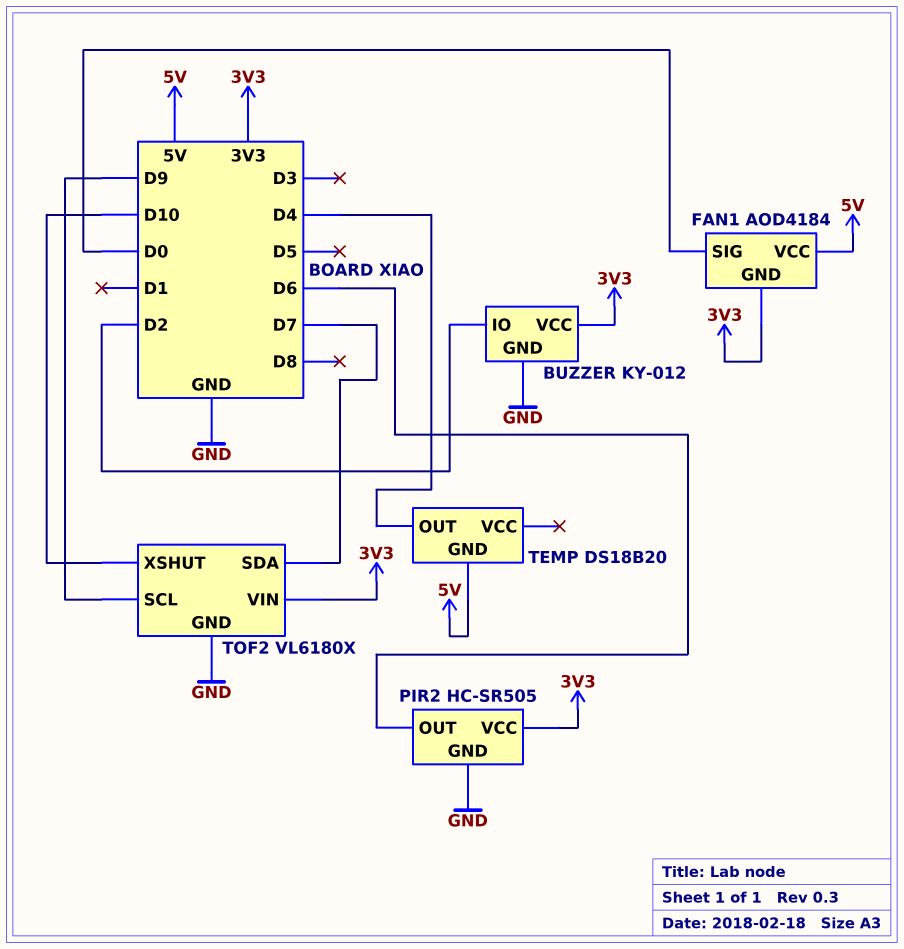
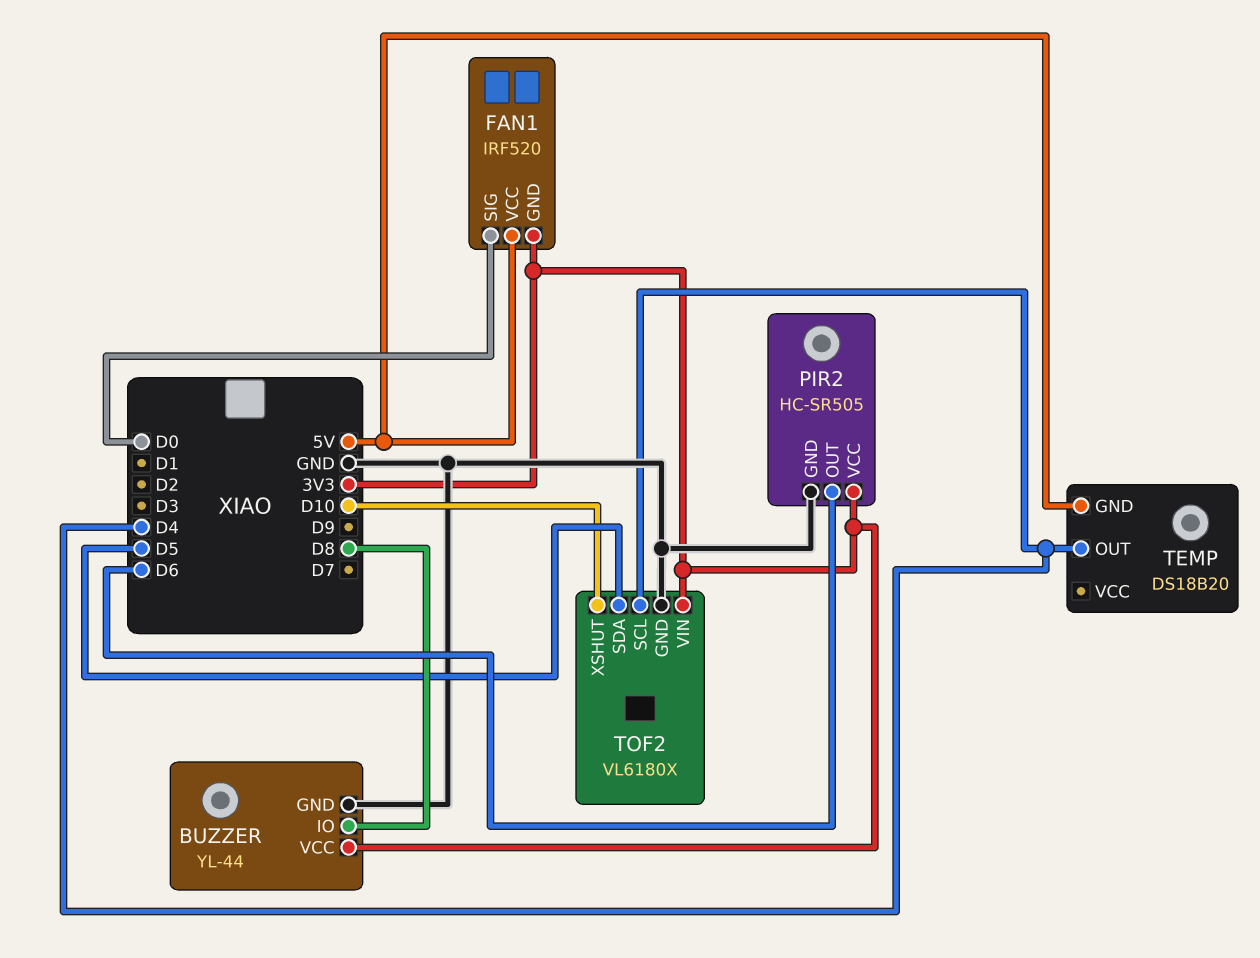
BUZZER: KY-012 -> YL-44
BUZZER pin IO: D2 -> D8
FAN1: AOD4184 -> IRF520
TOF2 pin SCL: D9 -> D4
TOF2 pin SDA: D7 -> D5

